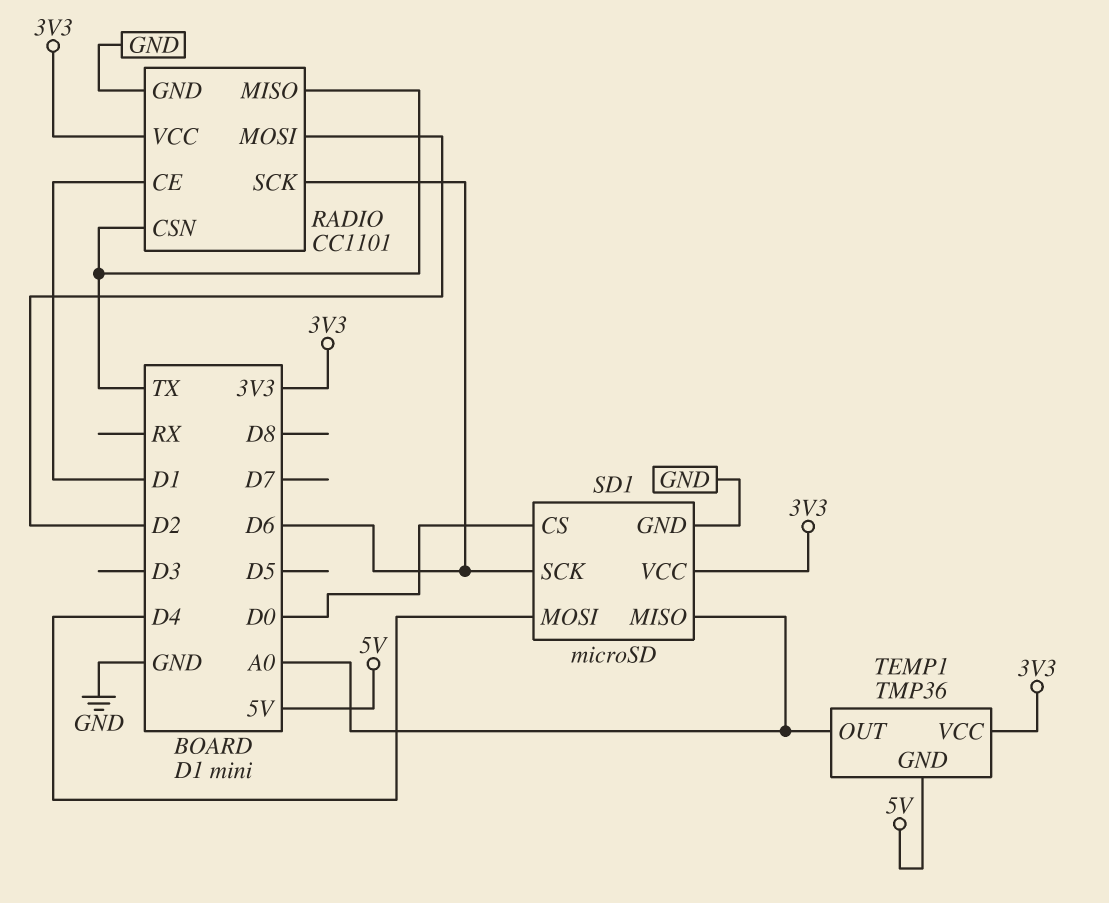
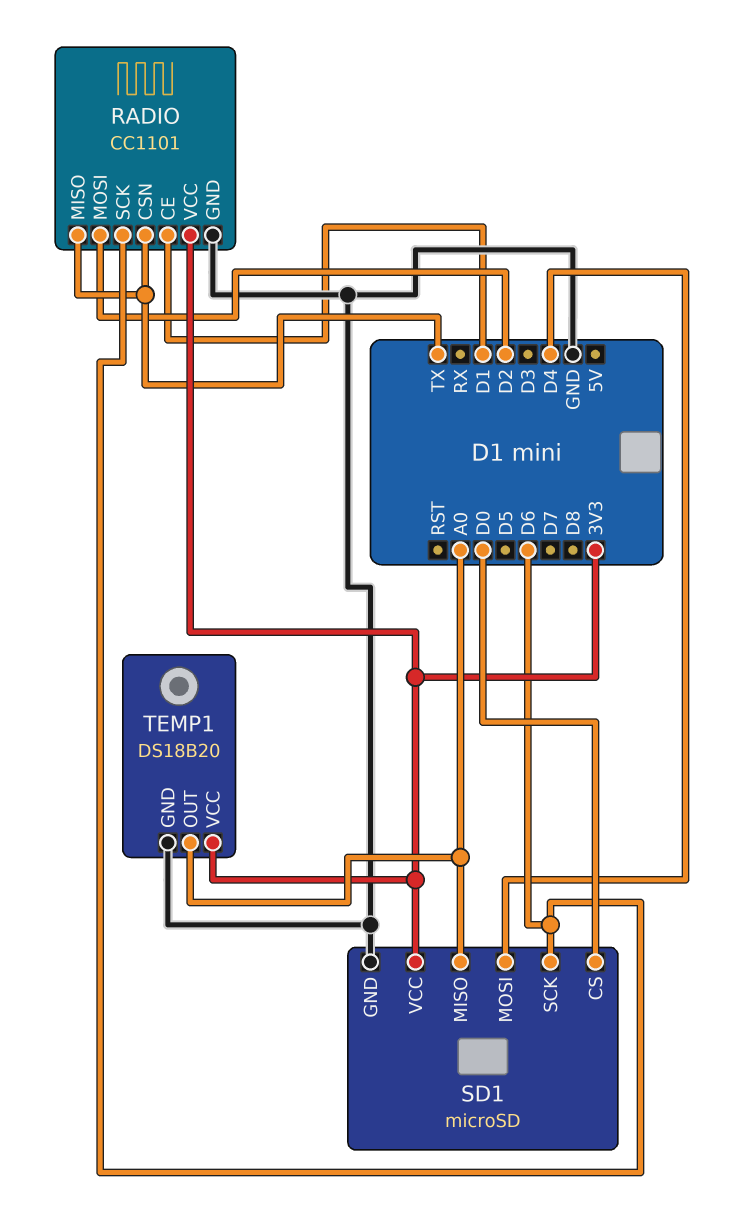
TEMP1: TMP36 -> DS18B20
TEMP1 pin GND: 5V -> GND

